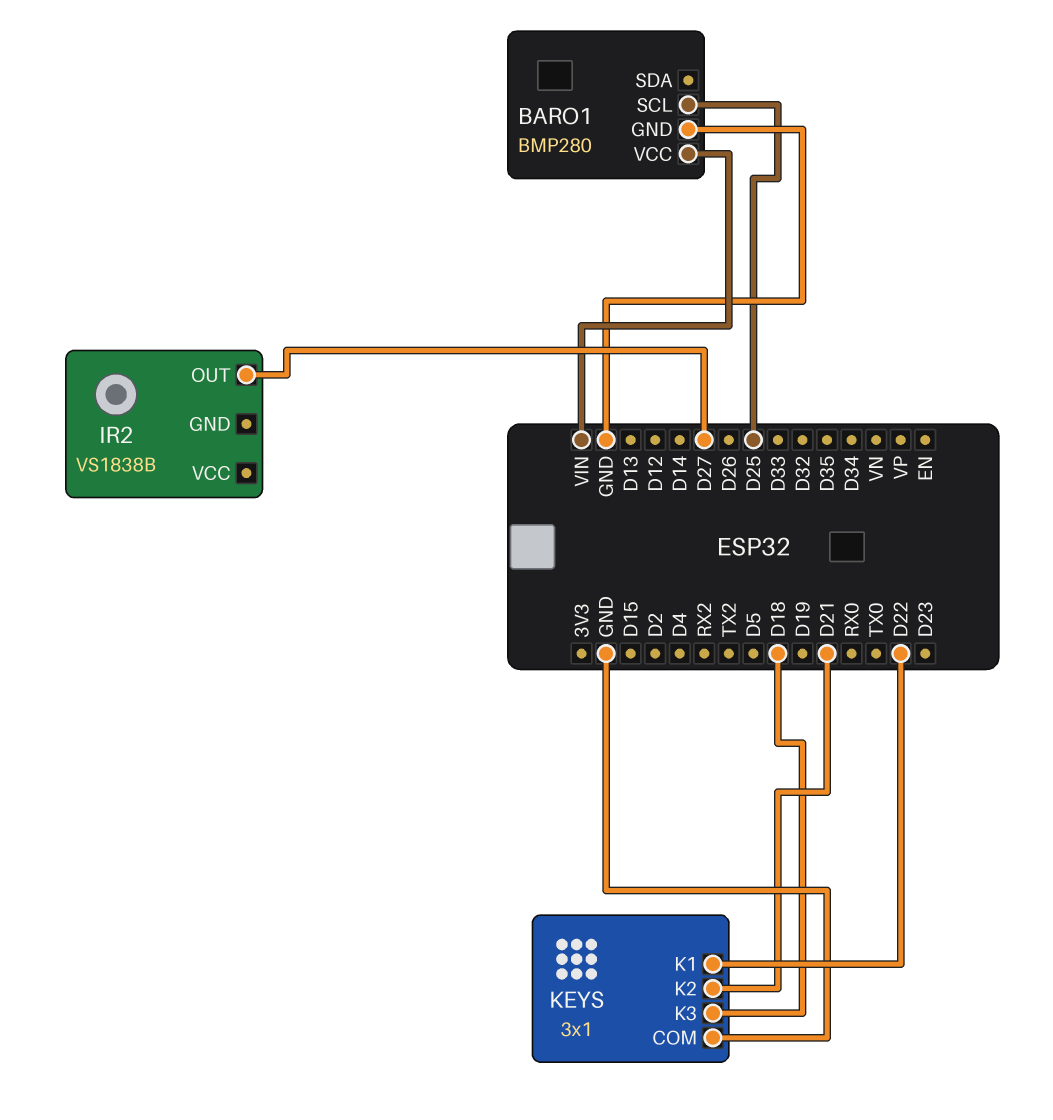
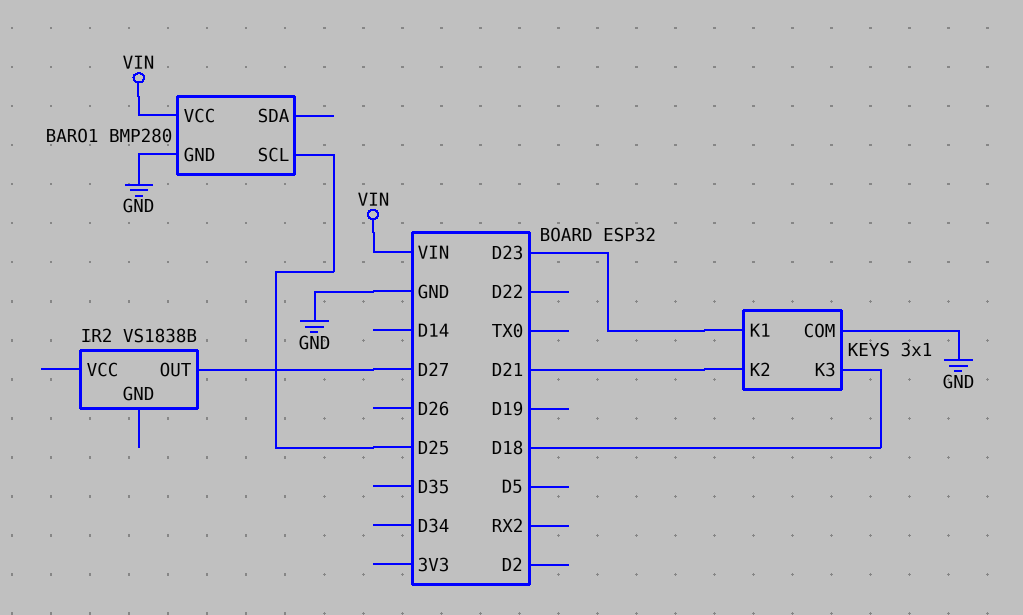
KEYS pin K1: D22 -> D23

